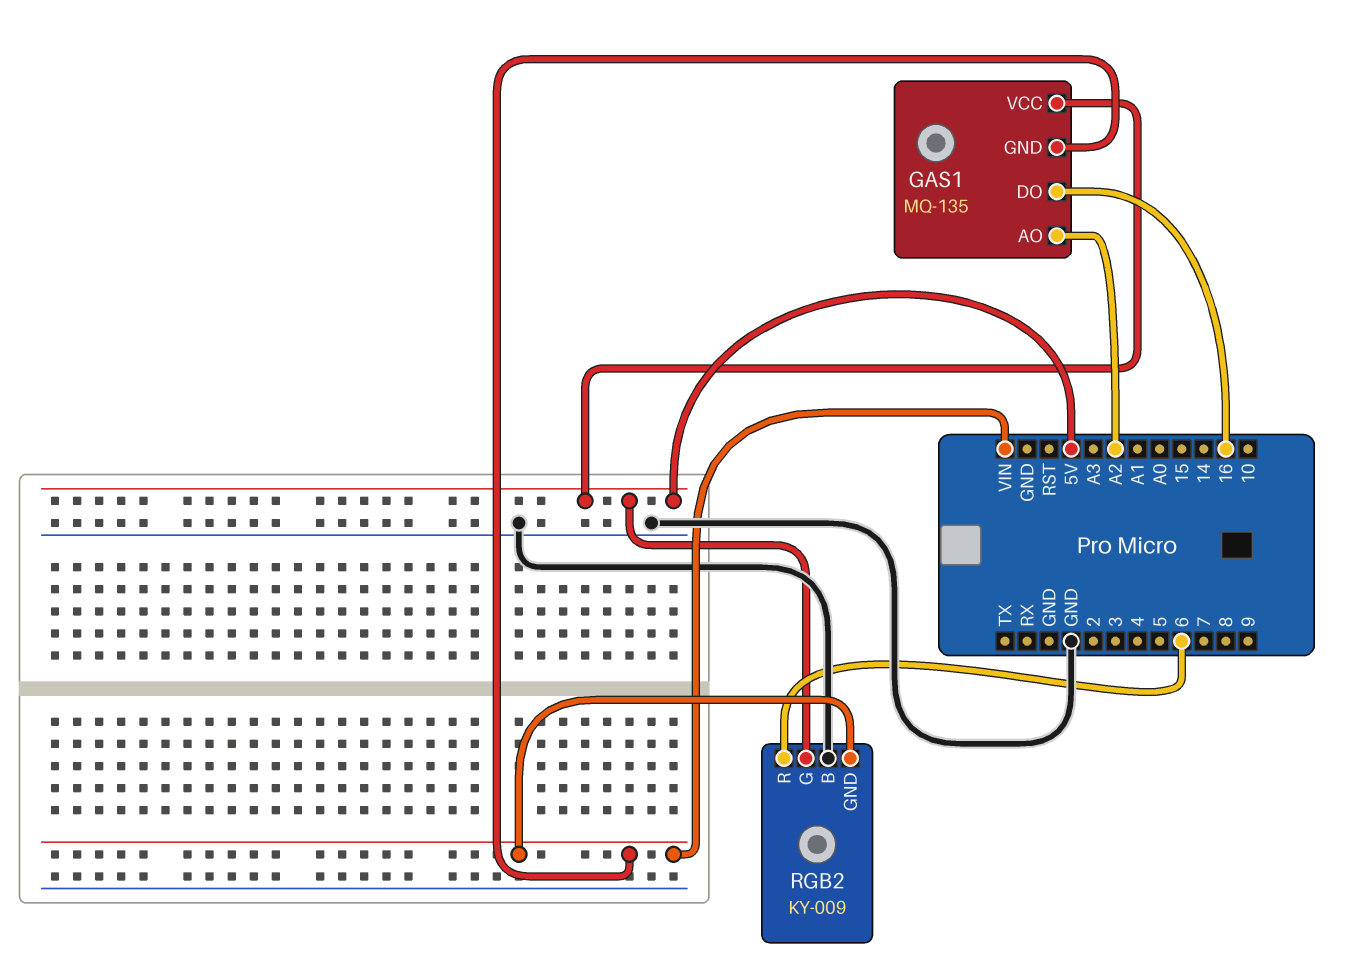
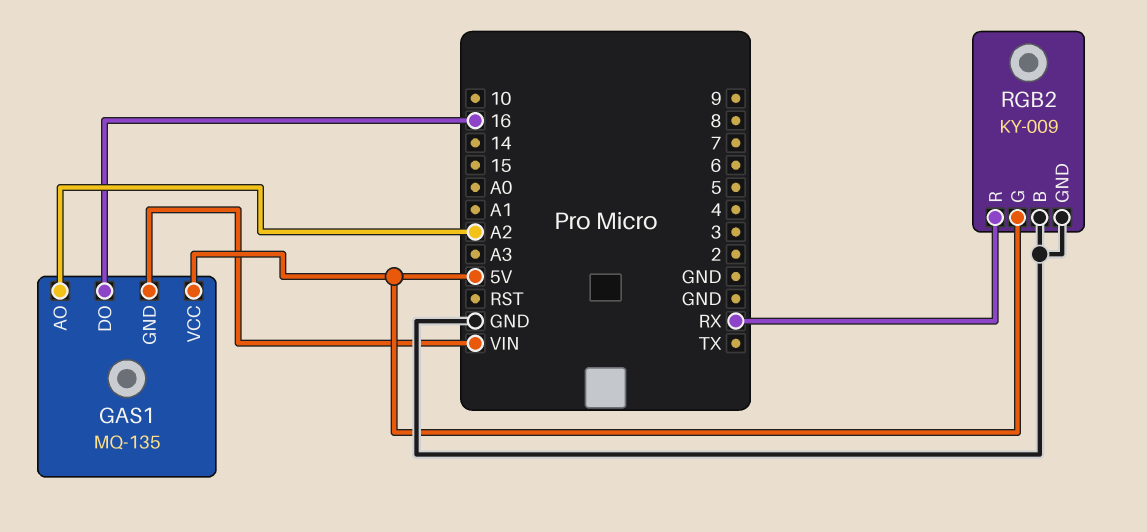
RGB2 pin GND: VIN -> GND
RGB2 pin R: 6 -> RX

